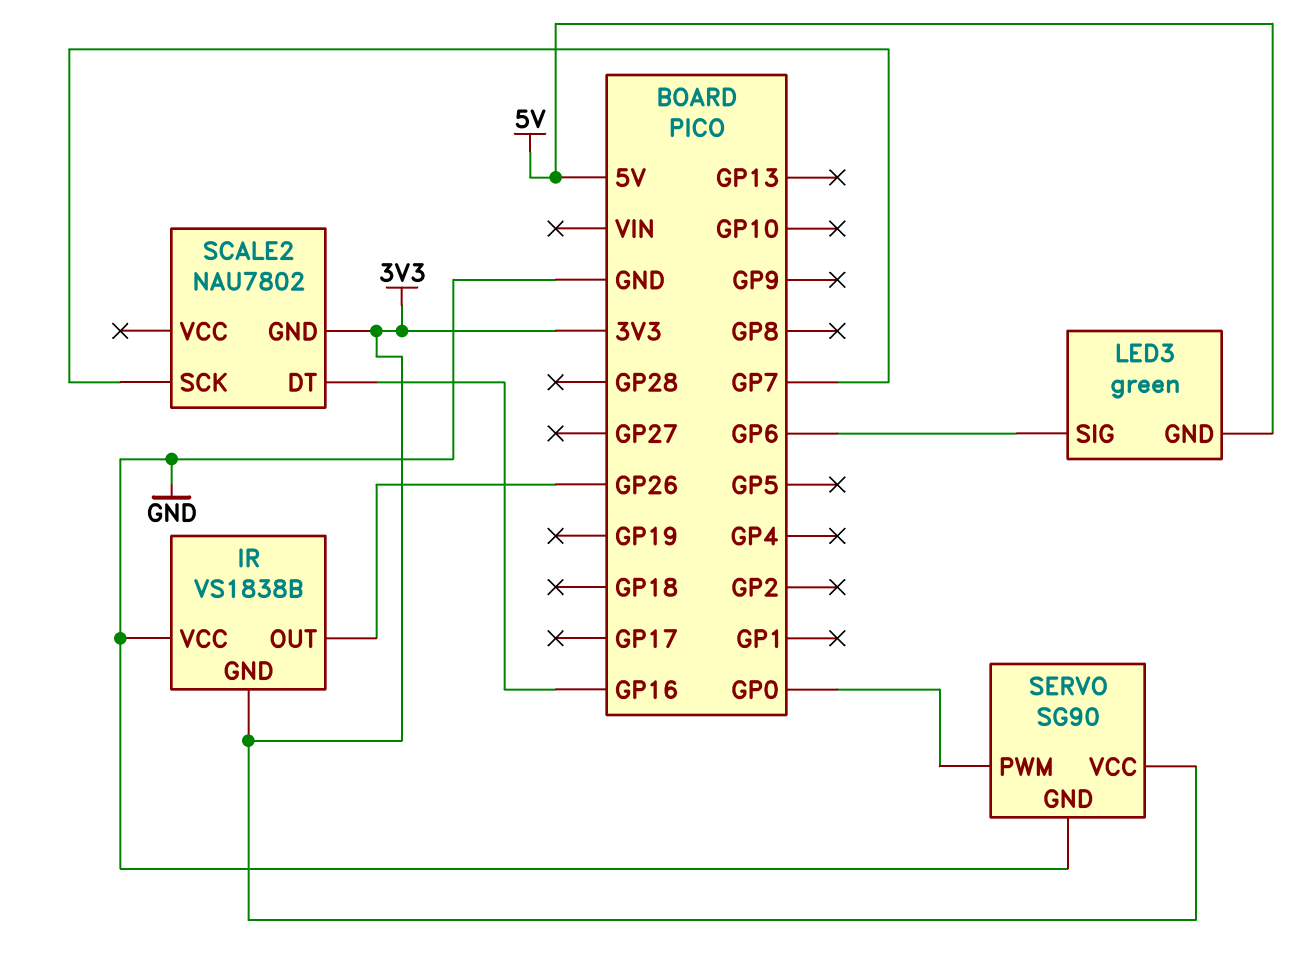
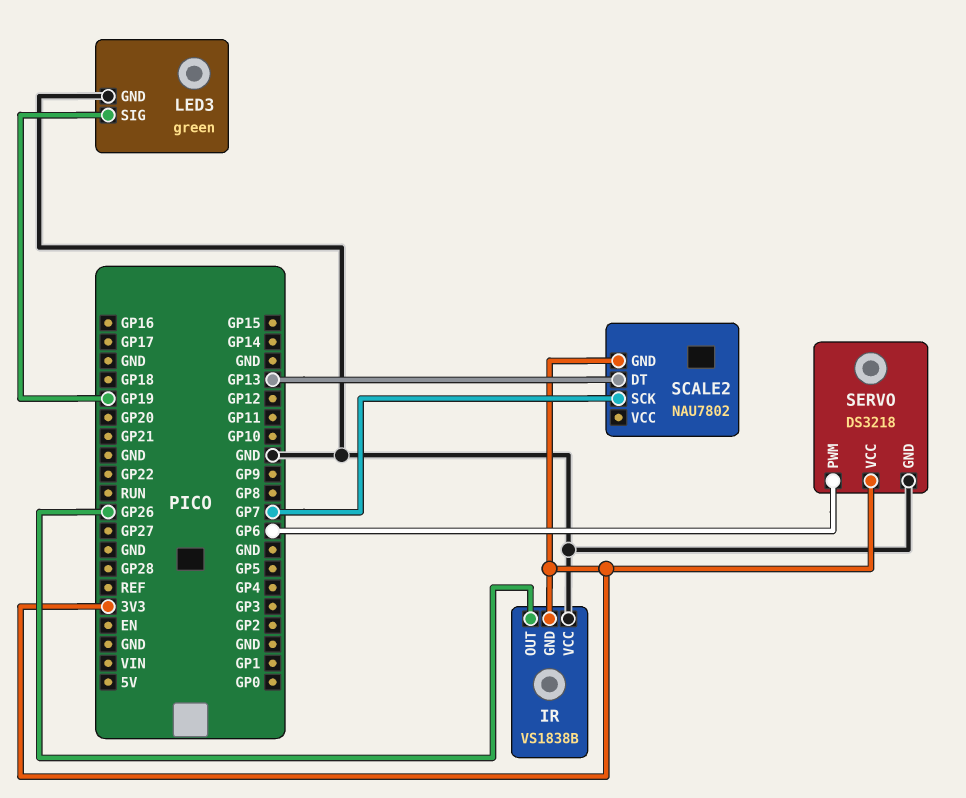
LED3 pin GND: 5V -> GND
LED3 pin SIG: GP6 -> GP19
SCALE2 pin DT: GP16 -> GP13
SERVO: SG90 -> DS3218
SERVO pin PWM: GP0 -> GP6

